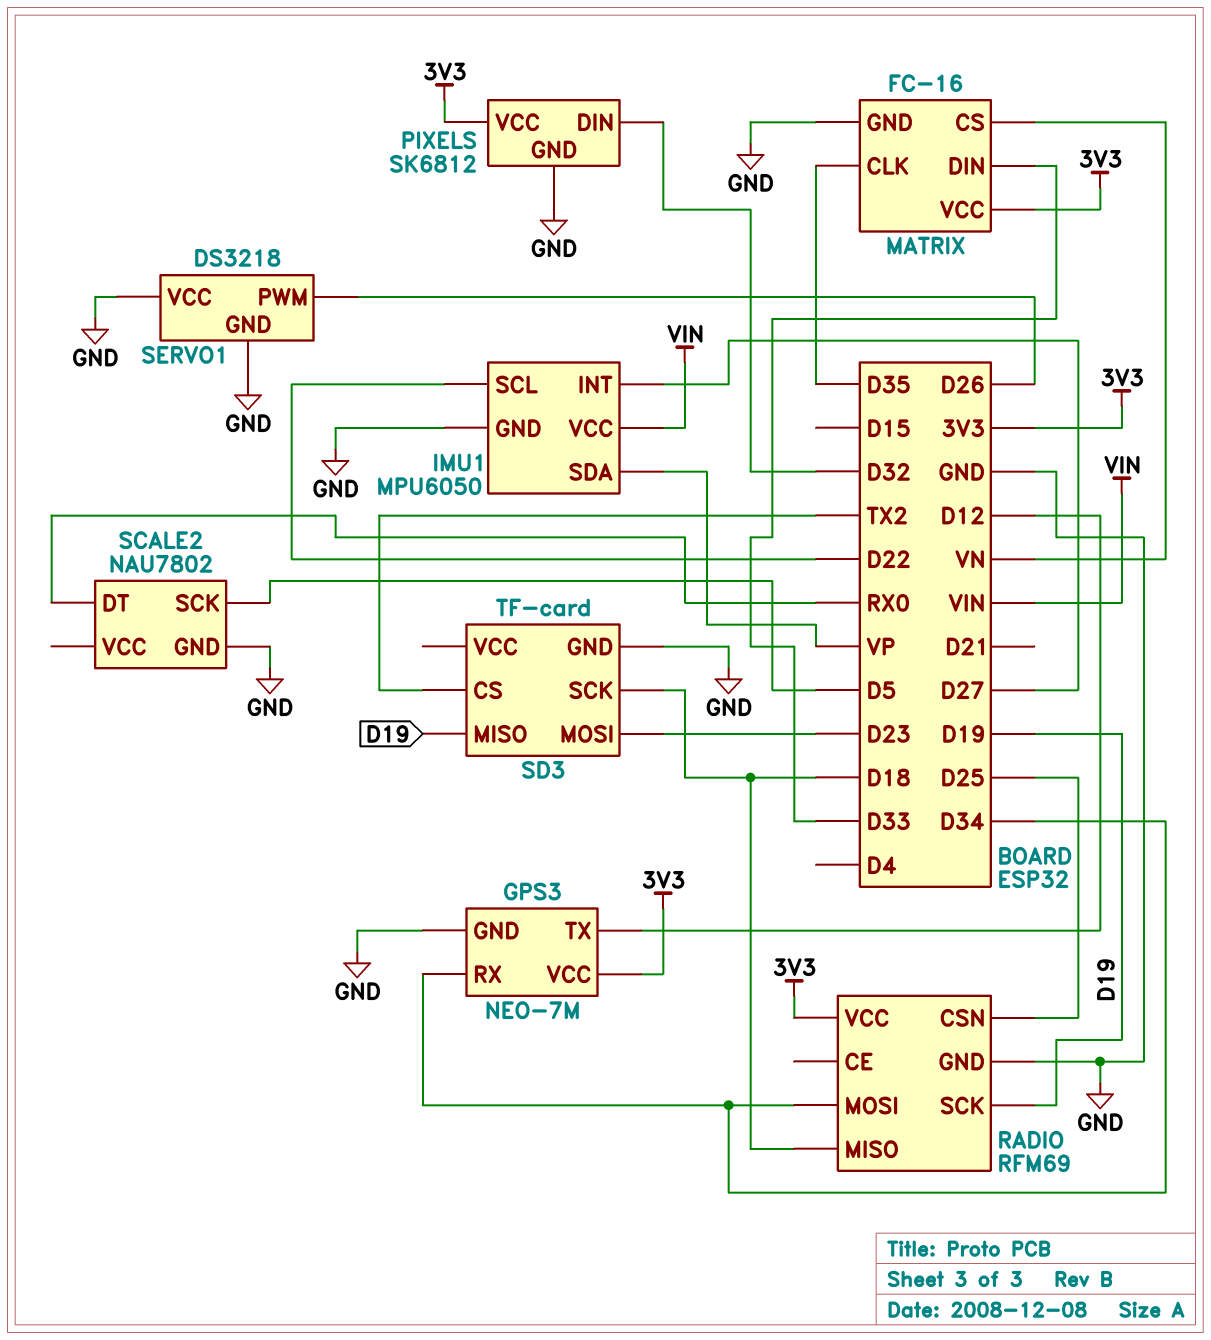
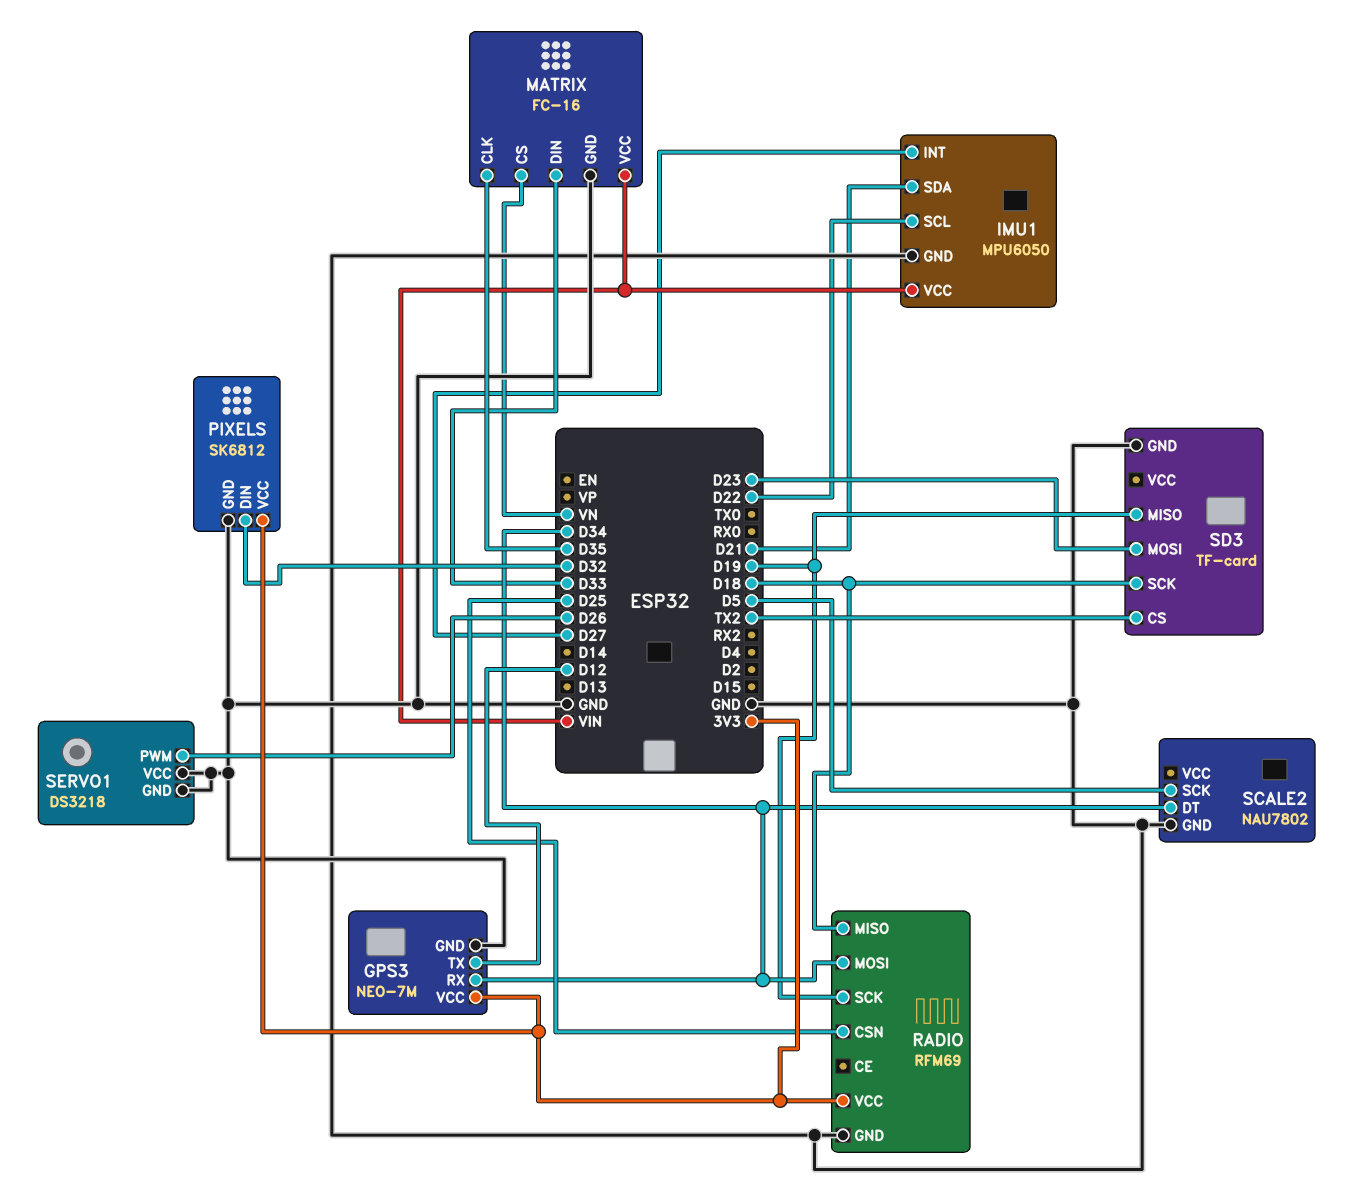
IMU1 pin SDA: VP -> D21
MATRIX pin VCC: 3V3 -> VIN
SCALE2 pin DT: RX0 -> D34

